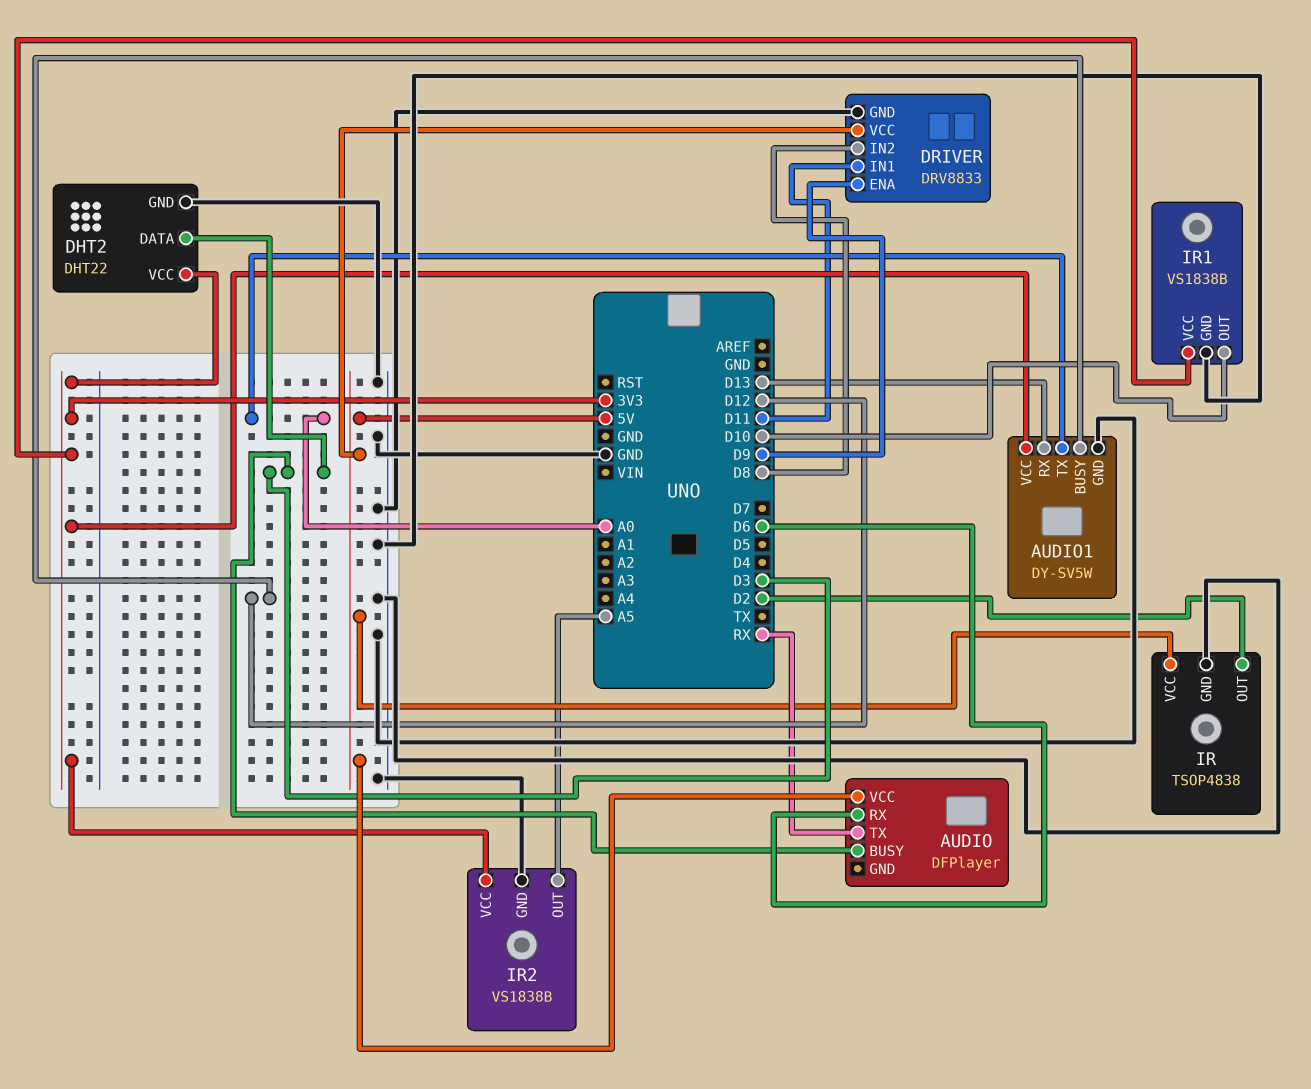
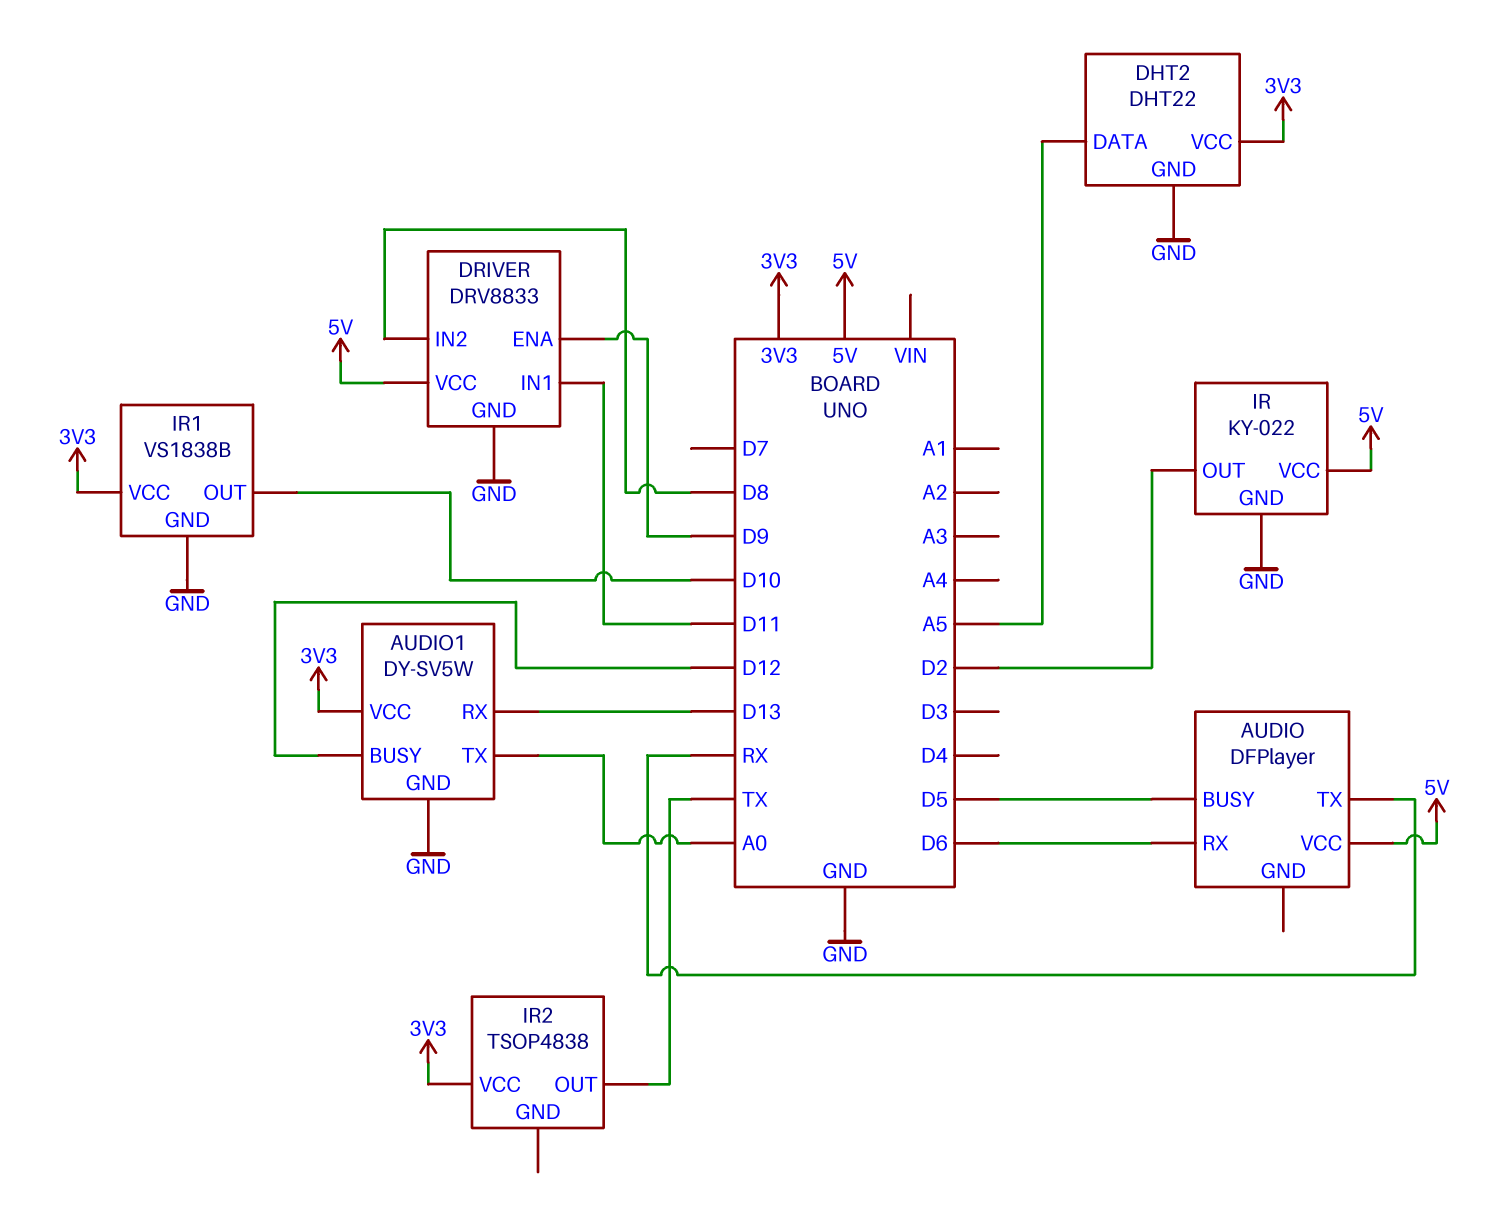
AUDIO pin BUSY: D3 -> D5
DHT2 pin DATA: D3 -> A5
IR: TSOP4838 -> KY-022
IR2: VS1838B -> TSOP4838
IR2 pin GND: GND -> none
IR2 pin OUT: A5 -> TX

